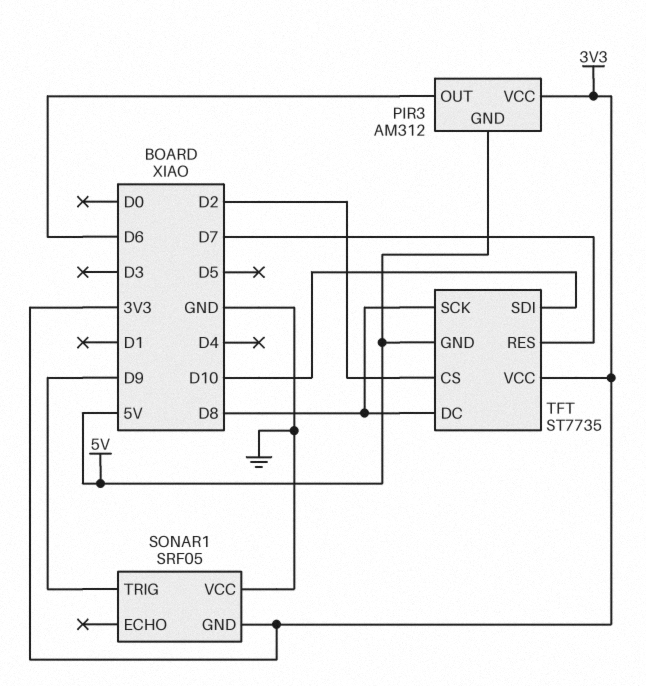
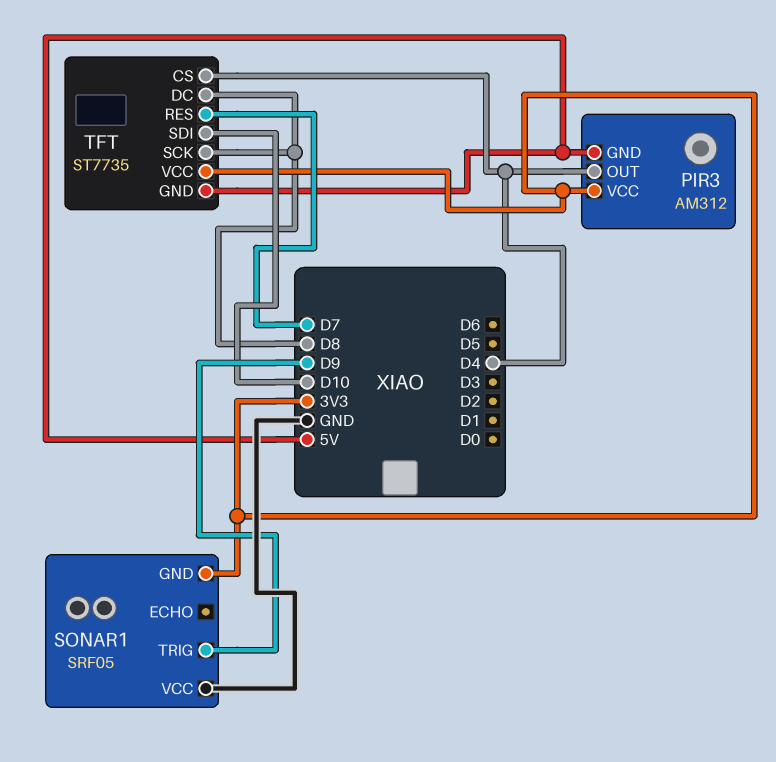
PIR3 pin OUT: D6 -> D4
TFT pin CS: D2 -> D4

